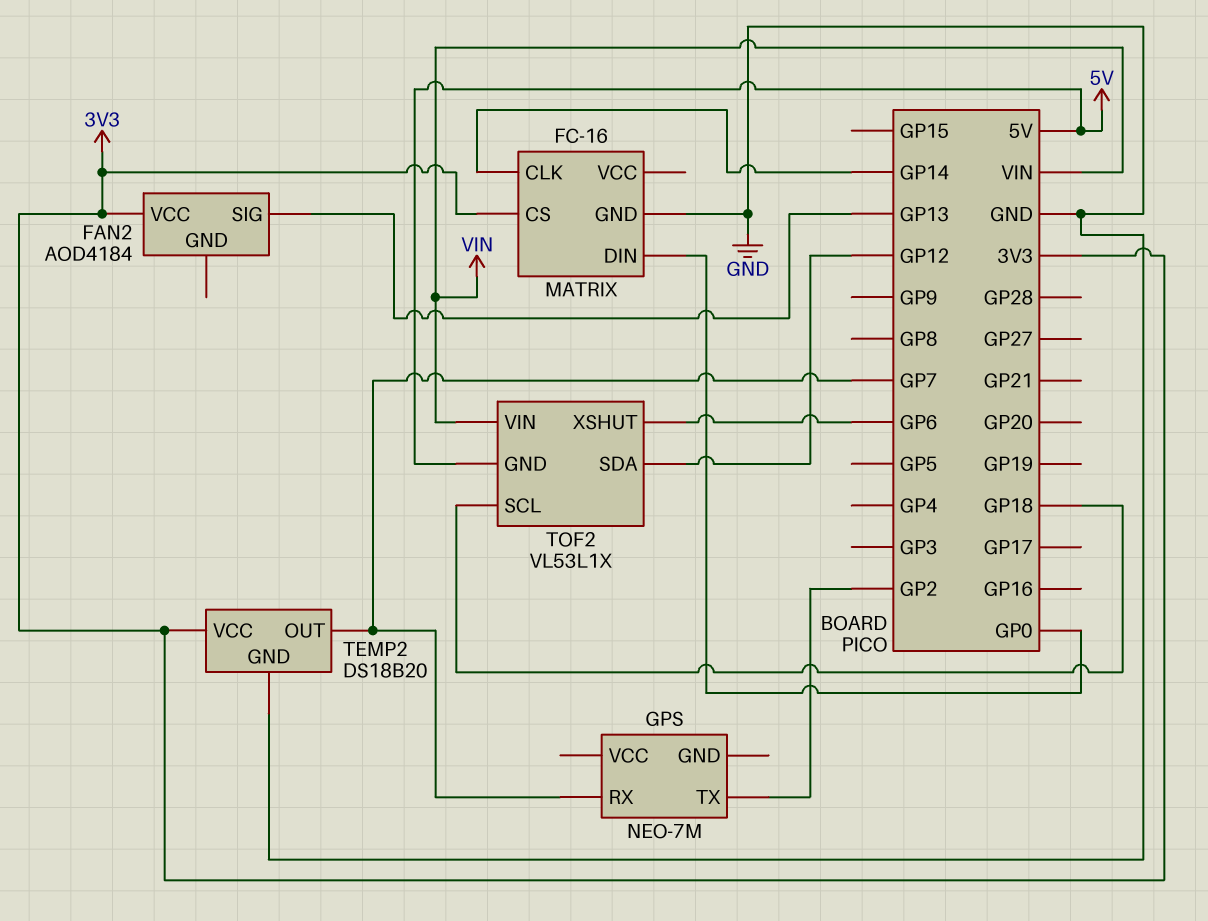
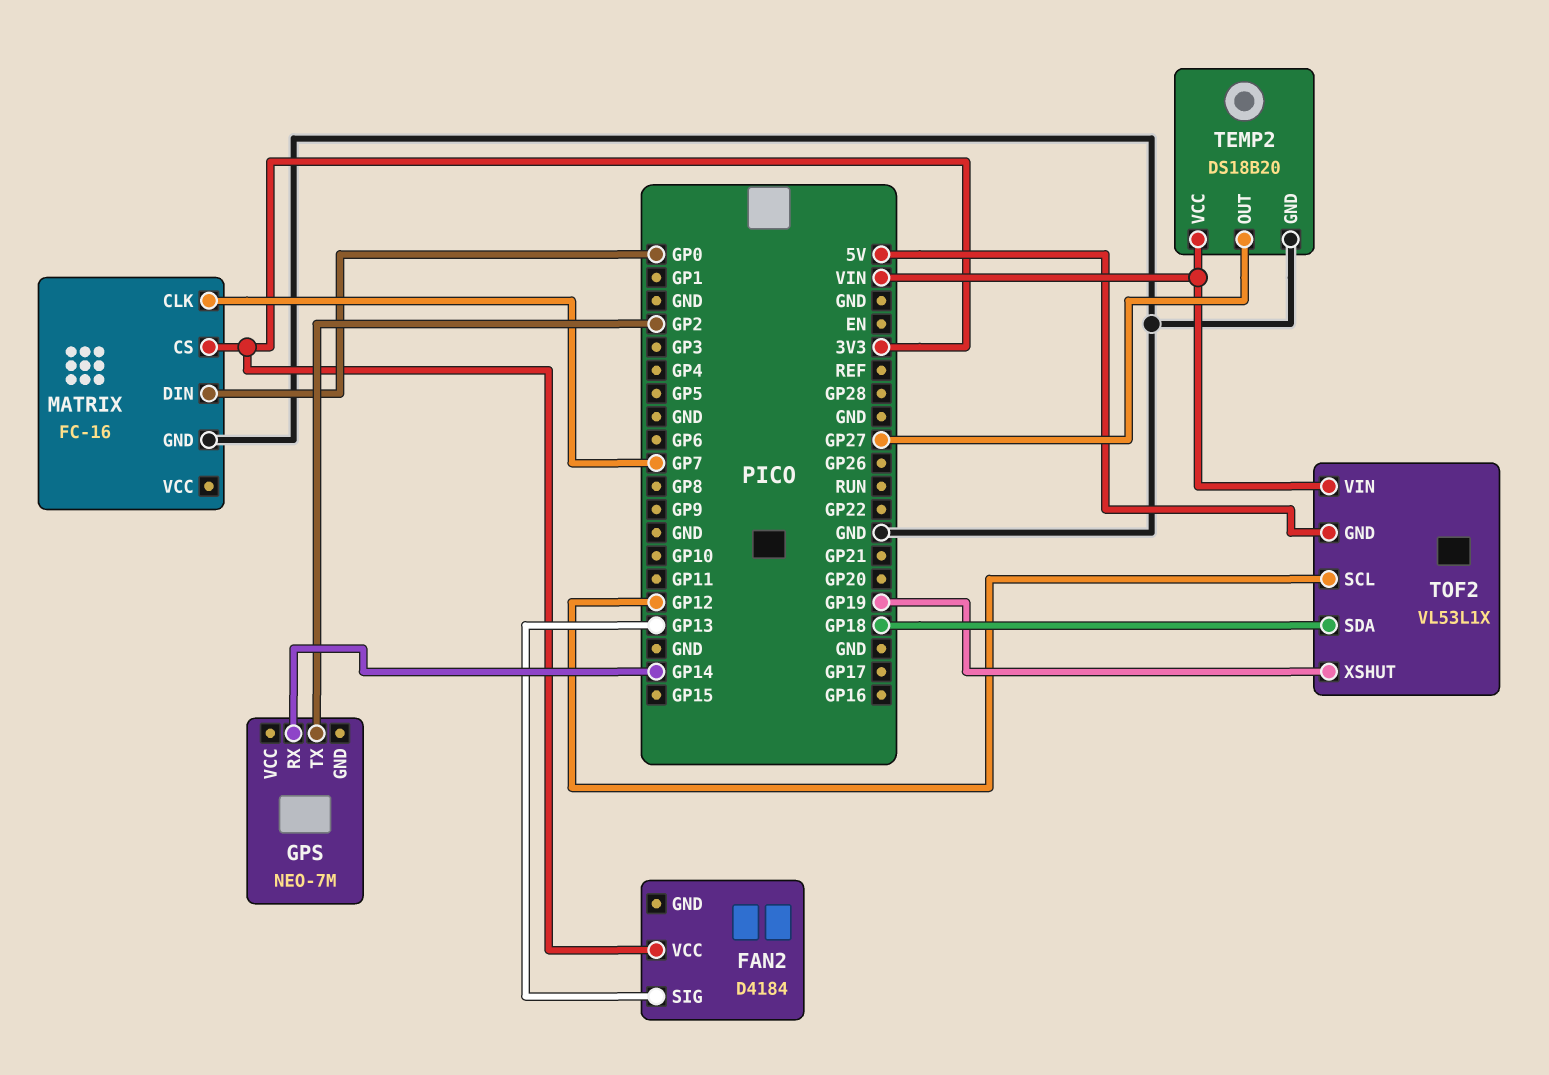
FAN2: AOD4184 -> D4184
GPS pin RX: GP7 -> GP14
MATRIX pin CLK: GP14 -> GP7
TEMP2 pin OUT: GP7 -> GP27
TEMP2 pin VCC: 3V3 -> VIN
TOF2 pin SCL: GP18 -> GP12
TOF2 pin SDA: GP12 -> GP18
TOF2 pin XSHUT: GP6 -> GP19

